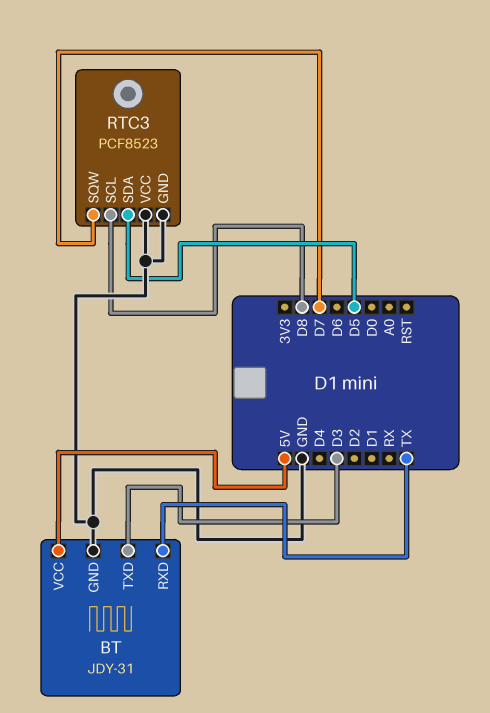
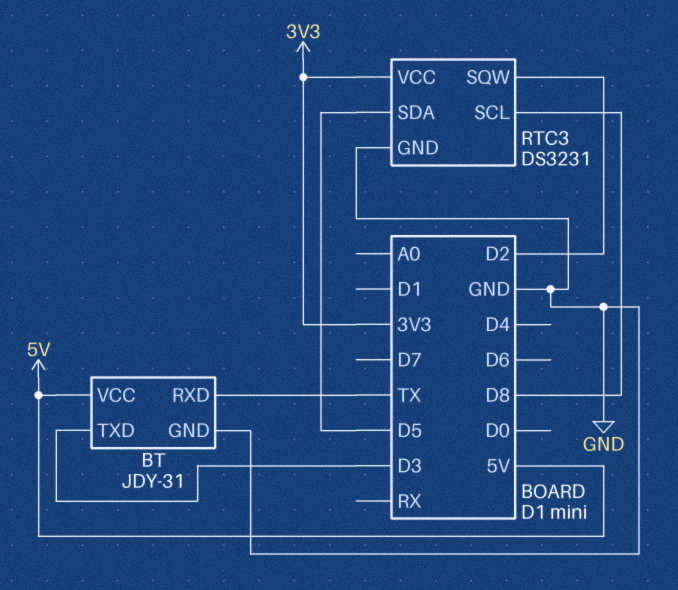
RTC3: PCF8523 -> DS3231
RTC3 pin SQW: D7 -> D2
RTC3 pin VCC: GND -> 3V3

